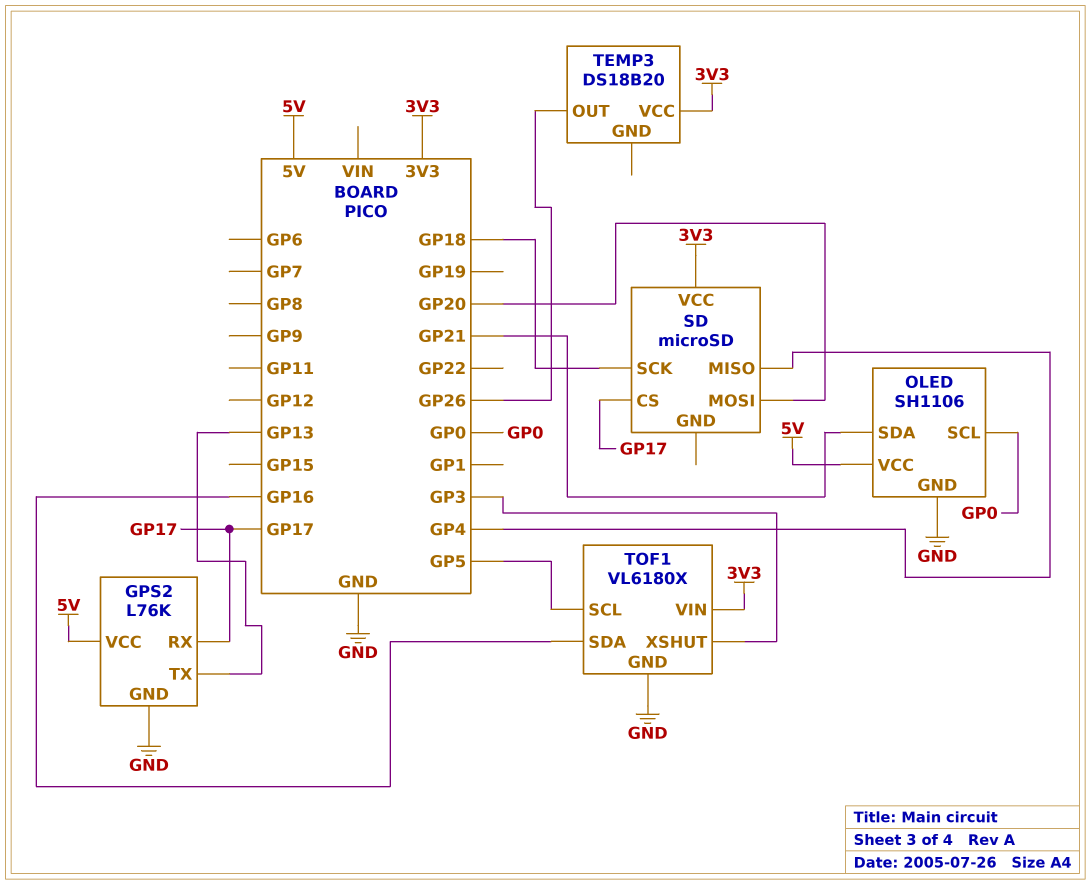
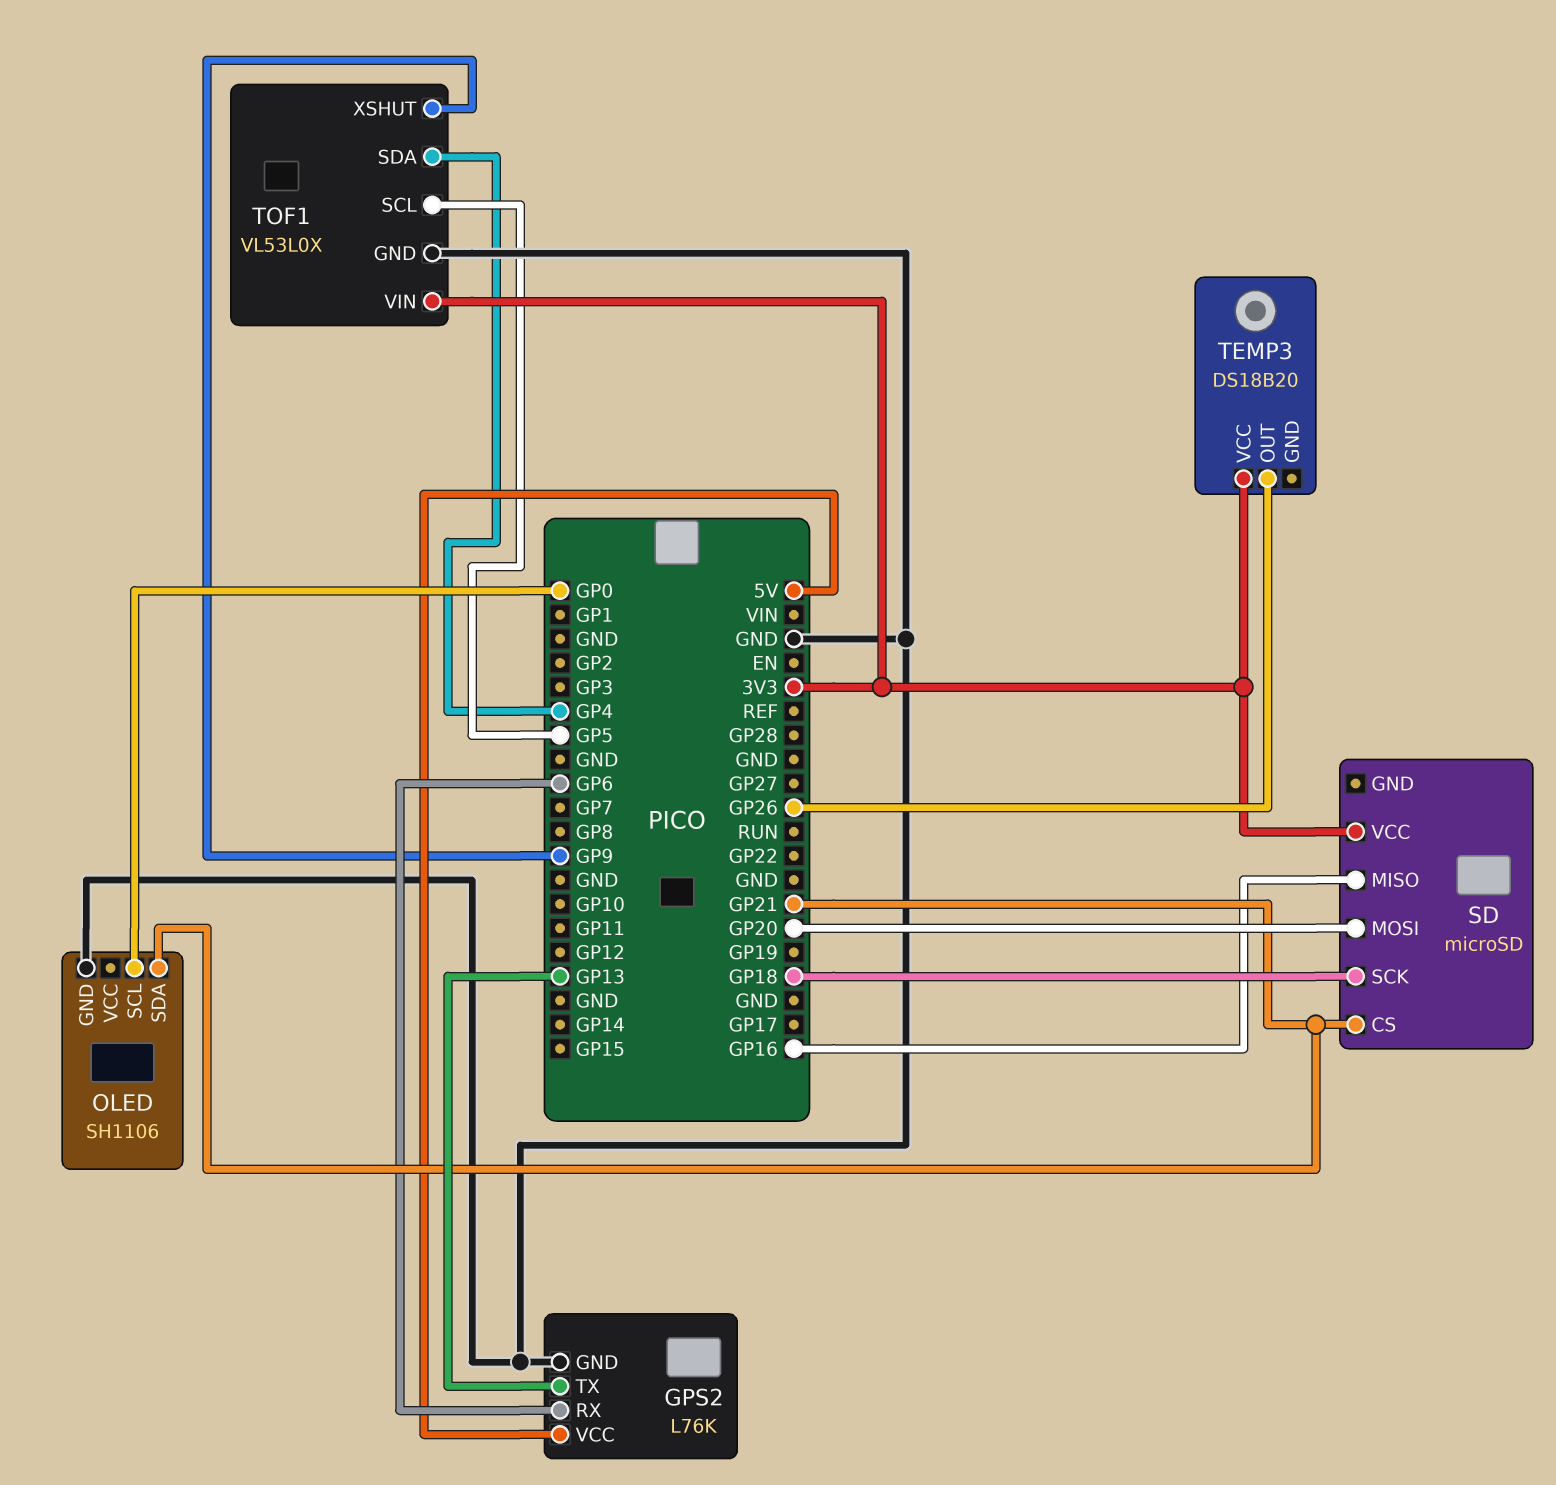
GPS2 pin RX: GP17 -> GP6
OLED pin VCC: 5V -> none
SD pin CS: GP17 -> GP21
SD pin MISO: GP4 -> GP16
TOF1: VL6180X -> VL53L0X
TOF1 pin SDA: GP16 -> GP4
TOF1 pin XSHUT: GP3 -> GP9

